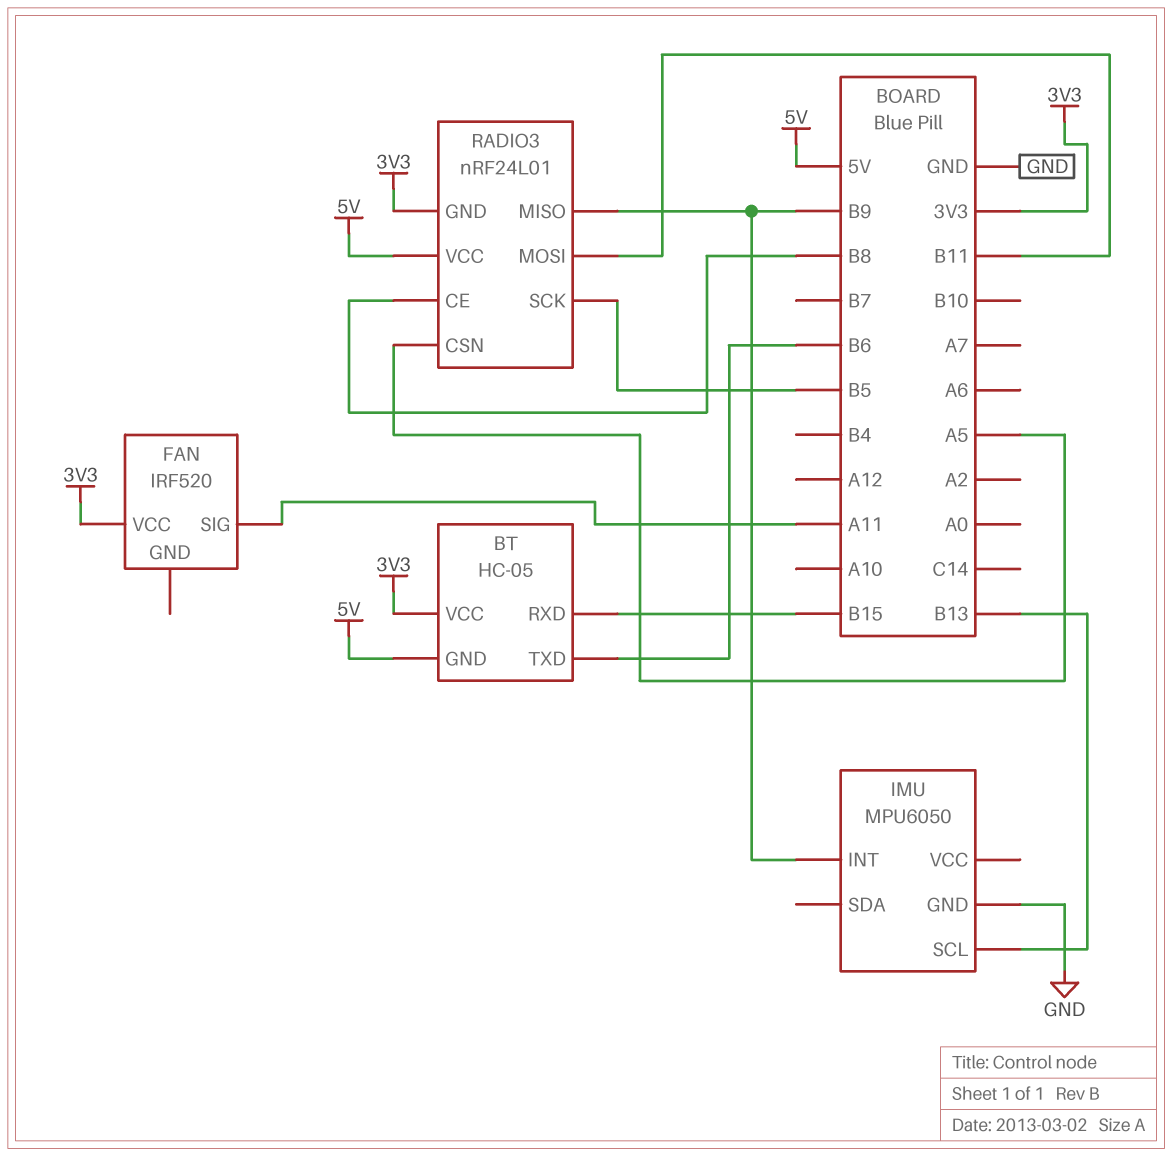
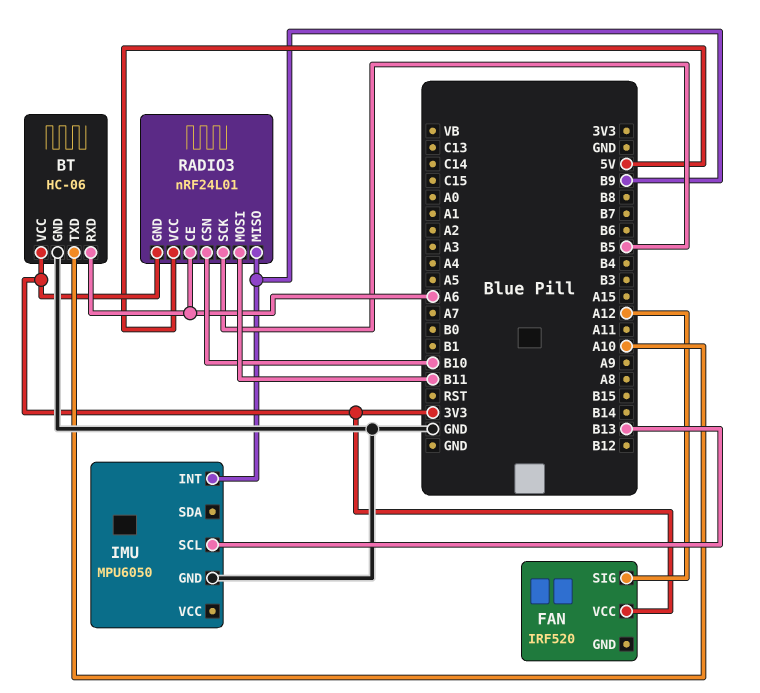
BT: HC-05 -> HC-06
BT pin GND: 5V -> GND
BT pin RXD: B15 -> A6
BT pin TXD: B6 -> A10
FAN pin SIG: A11 -> A12
RADIO3 pin CE: B8 -> A6
RADIO3 pin CSN: A5 -> B10

